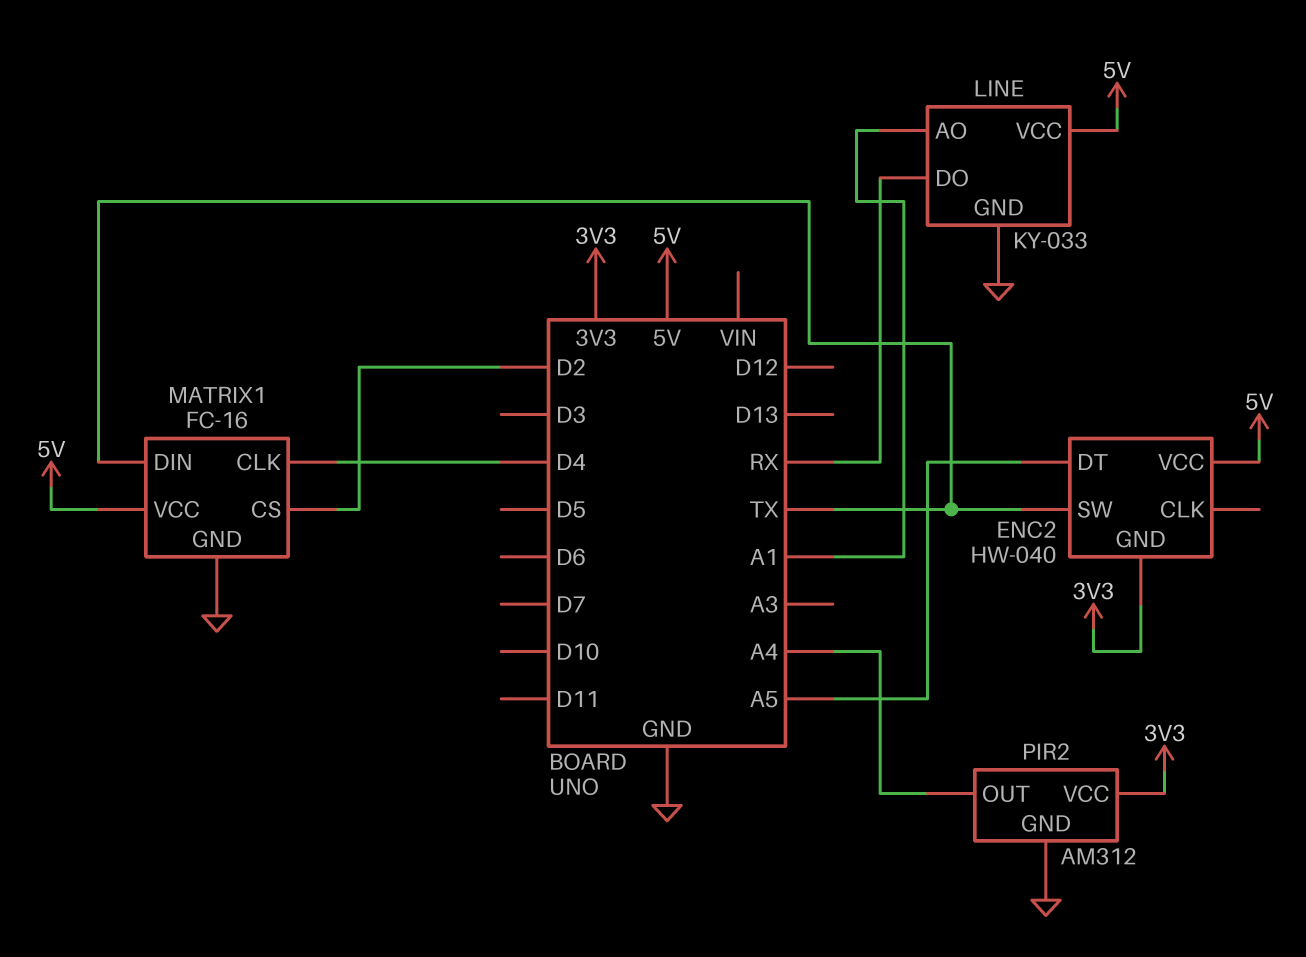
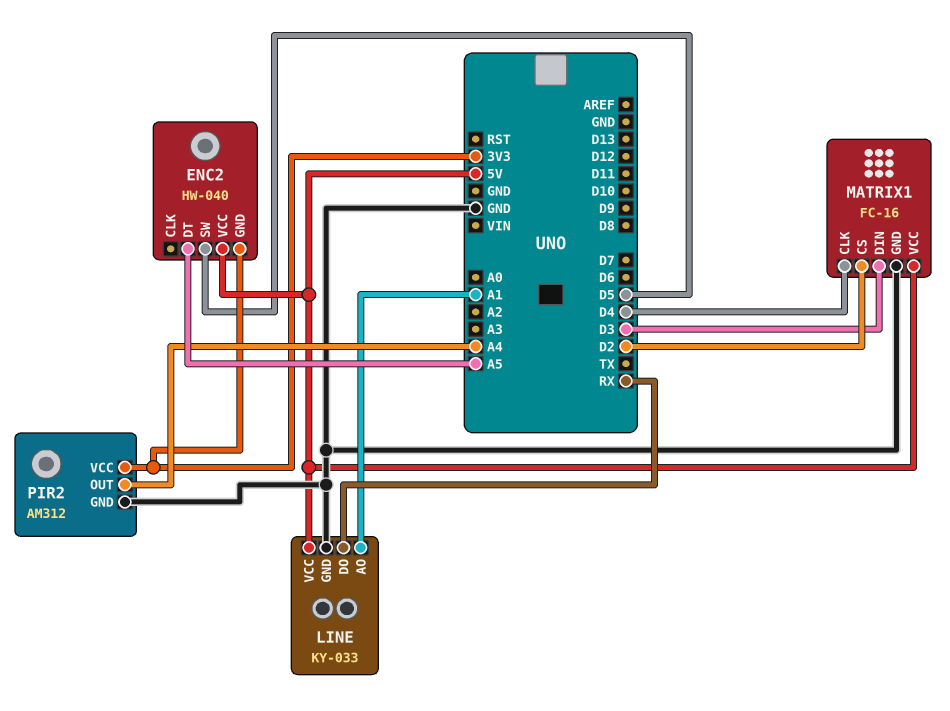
ENC2 pin SW: TX -> D5
MATRIX1 pin DIN: TX -> D3

